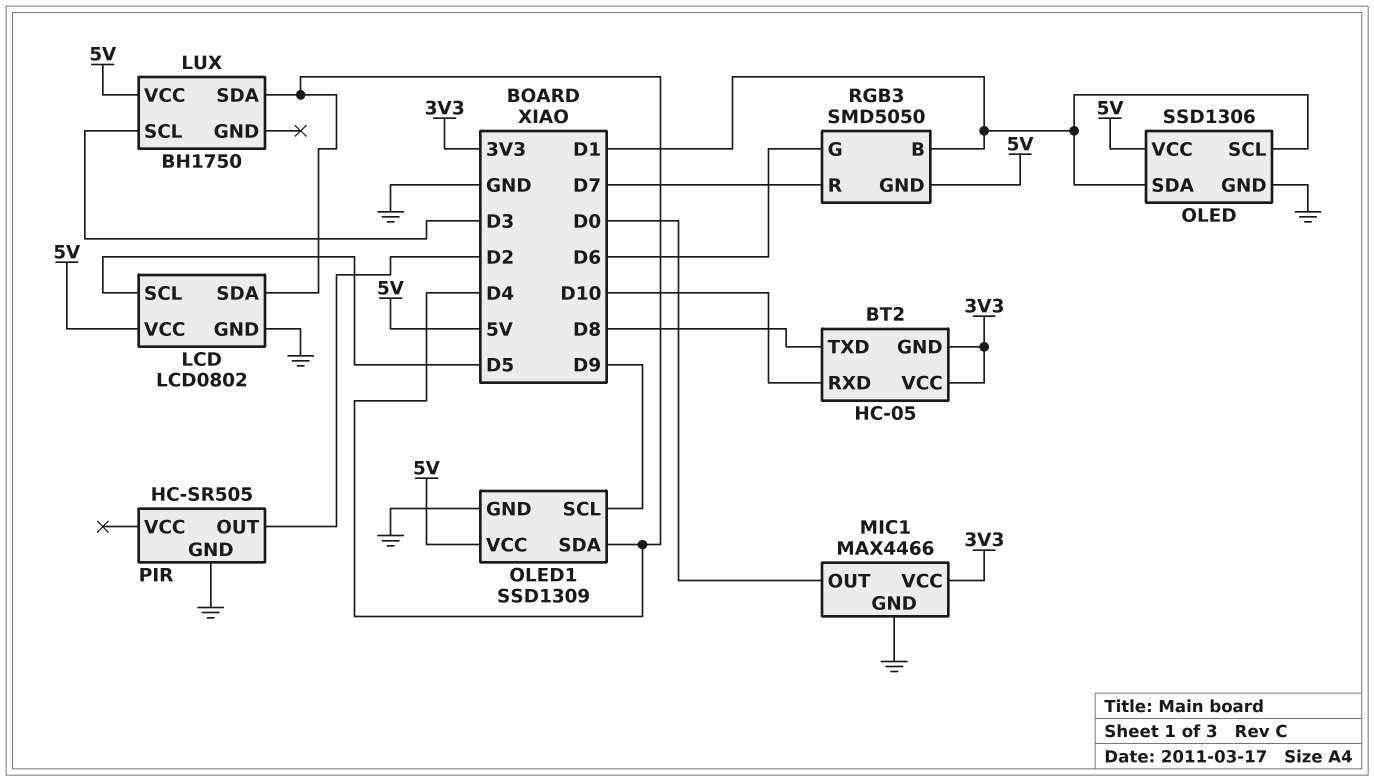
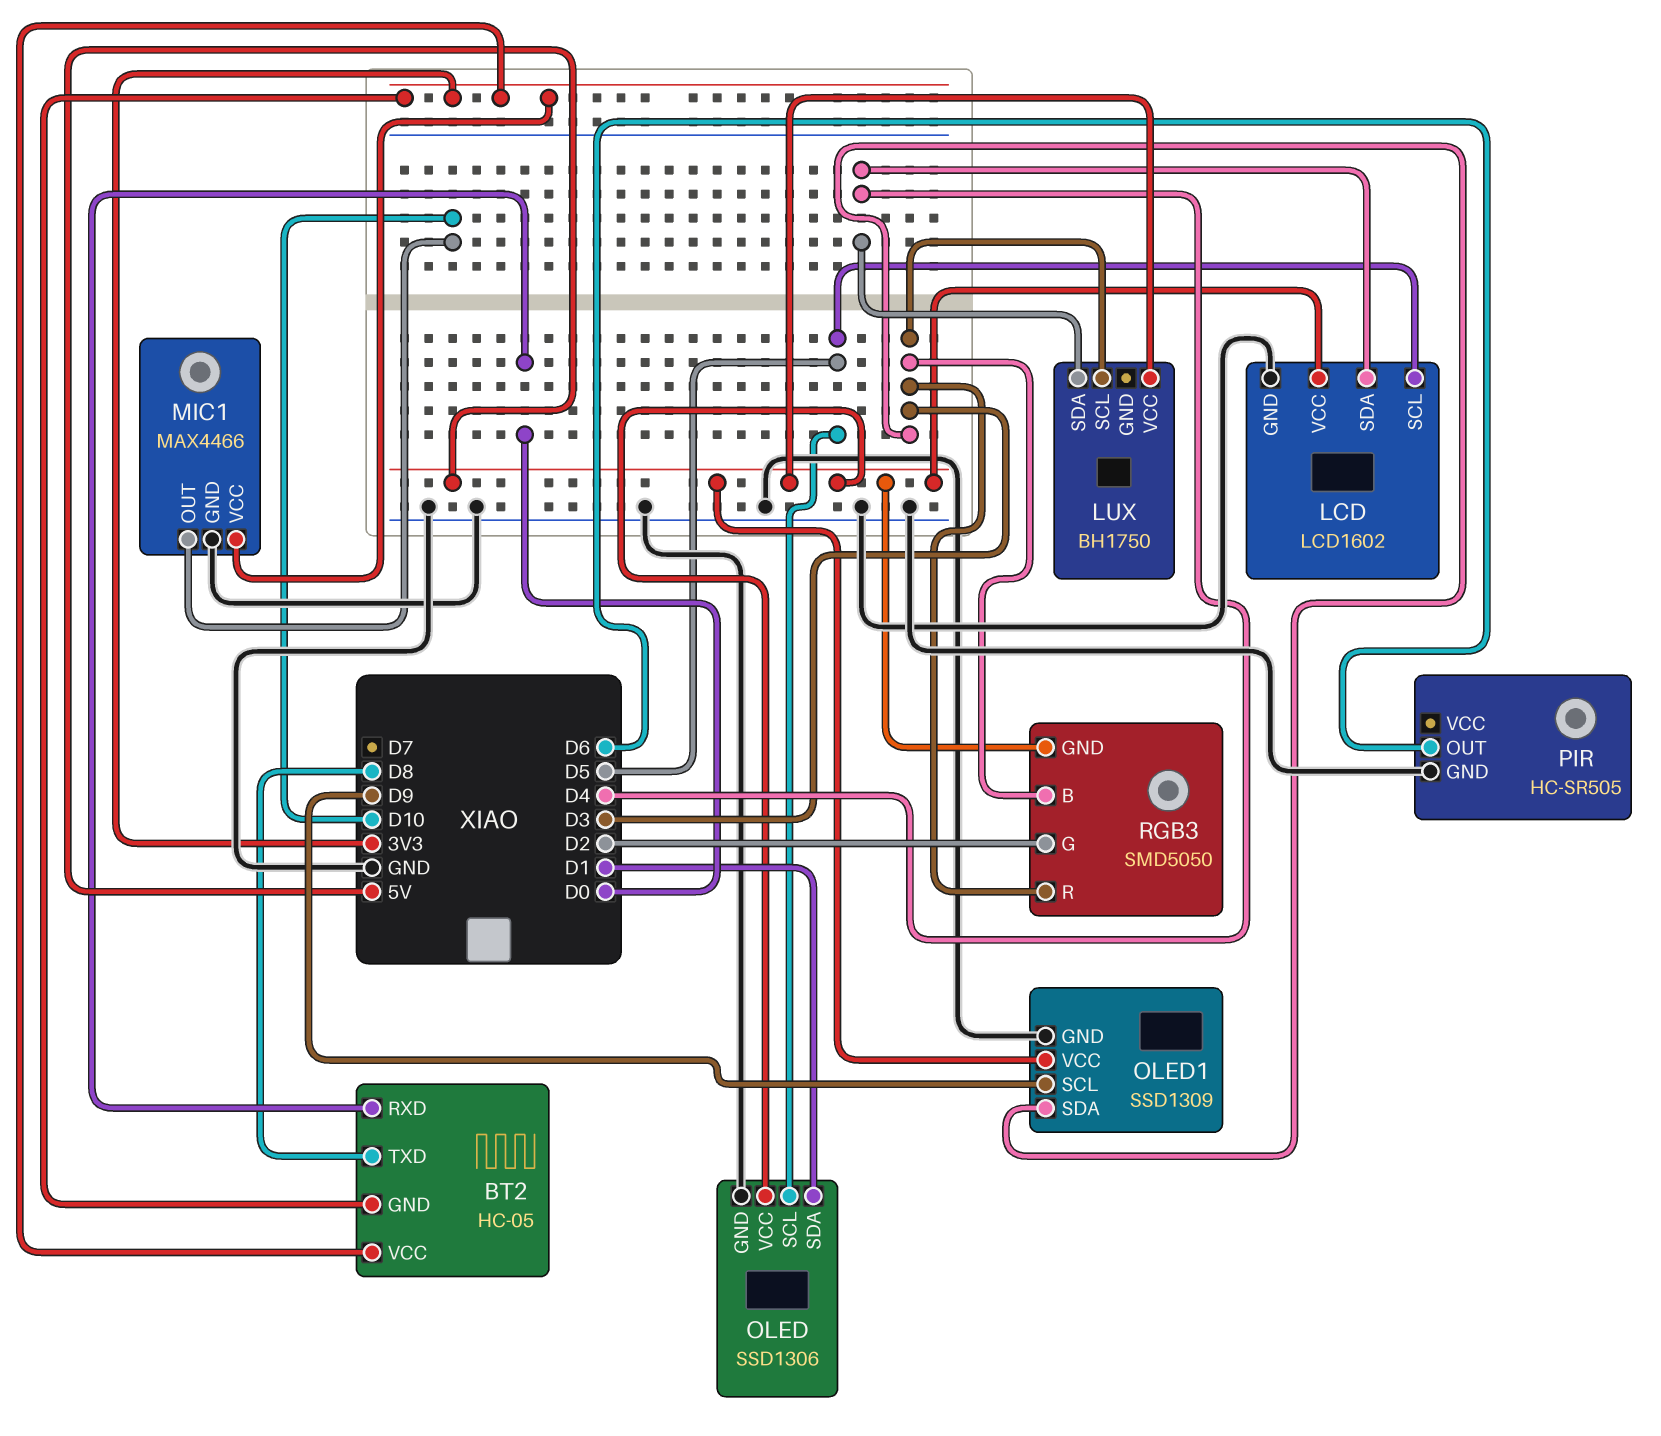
BT2 pin RXD: D10 -> D0
LCD: LCD0802 -> LCD1602
MIC1 pin OUT: D0 -> D10
OLED pin SCL: D1 -> D5
OLED1 pin SDA: D4 -> D3
PIR pin OUT: D2 -> D6
RGB3 pin B: D1 -> D3
RGB3 pin G: D6 -> D2
RGB3 pin R: D7 -> D3

